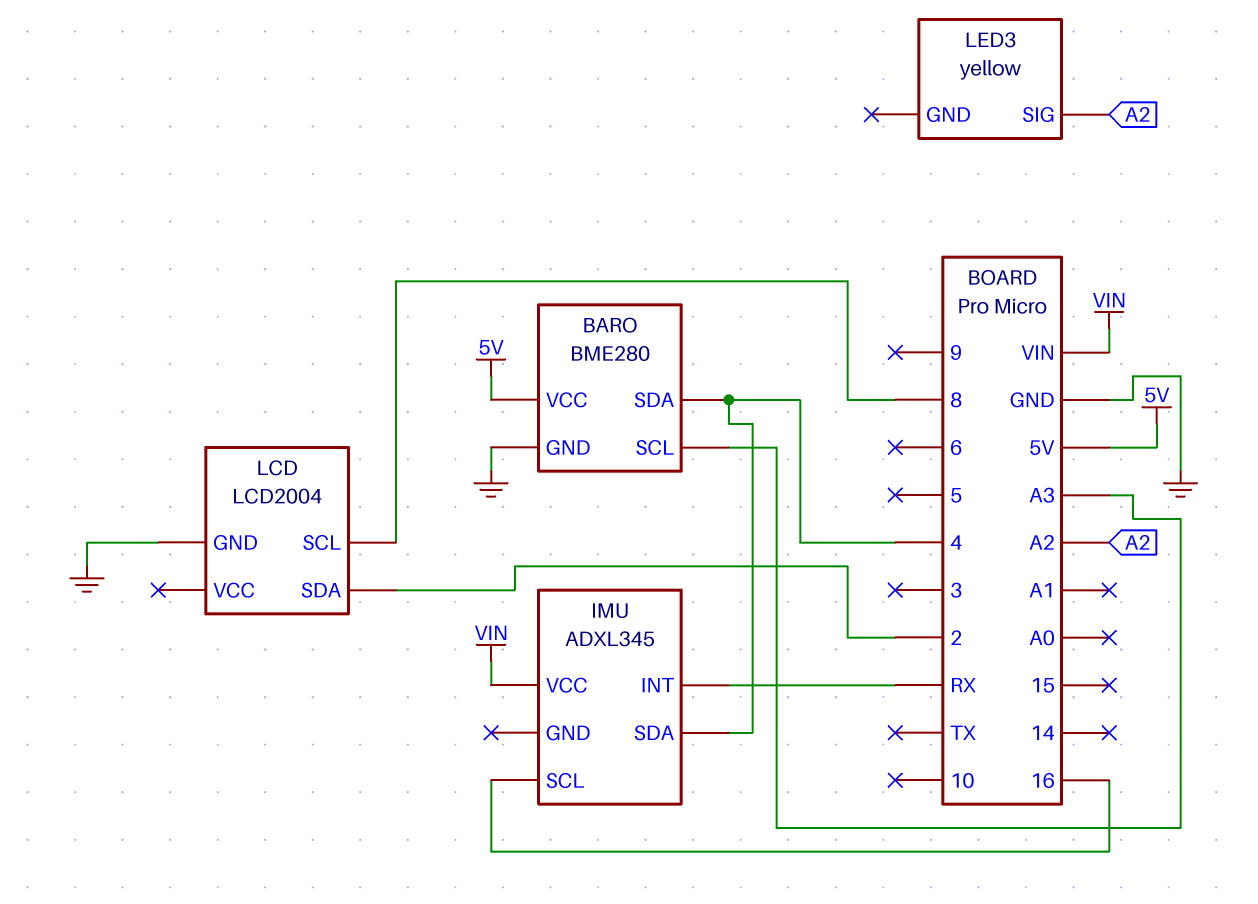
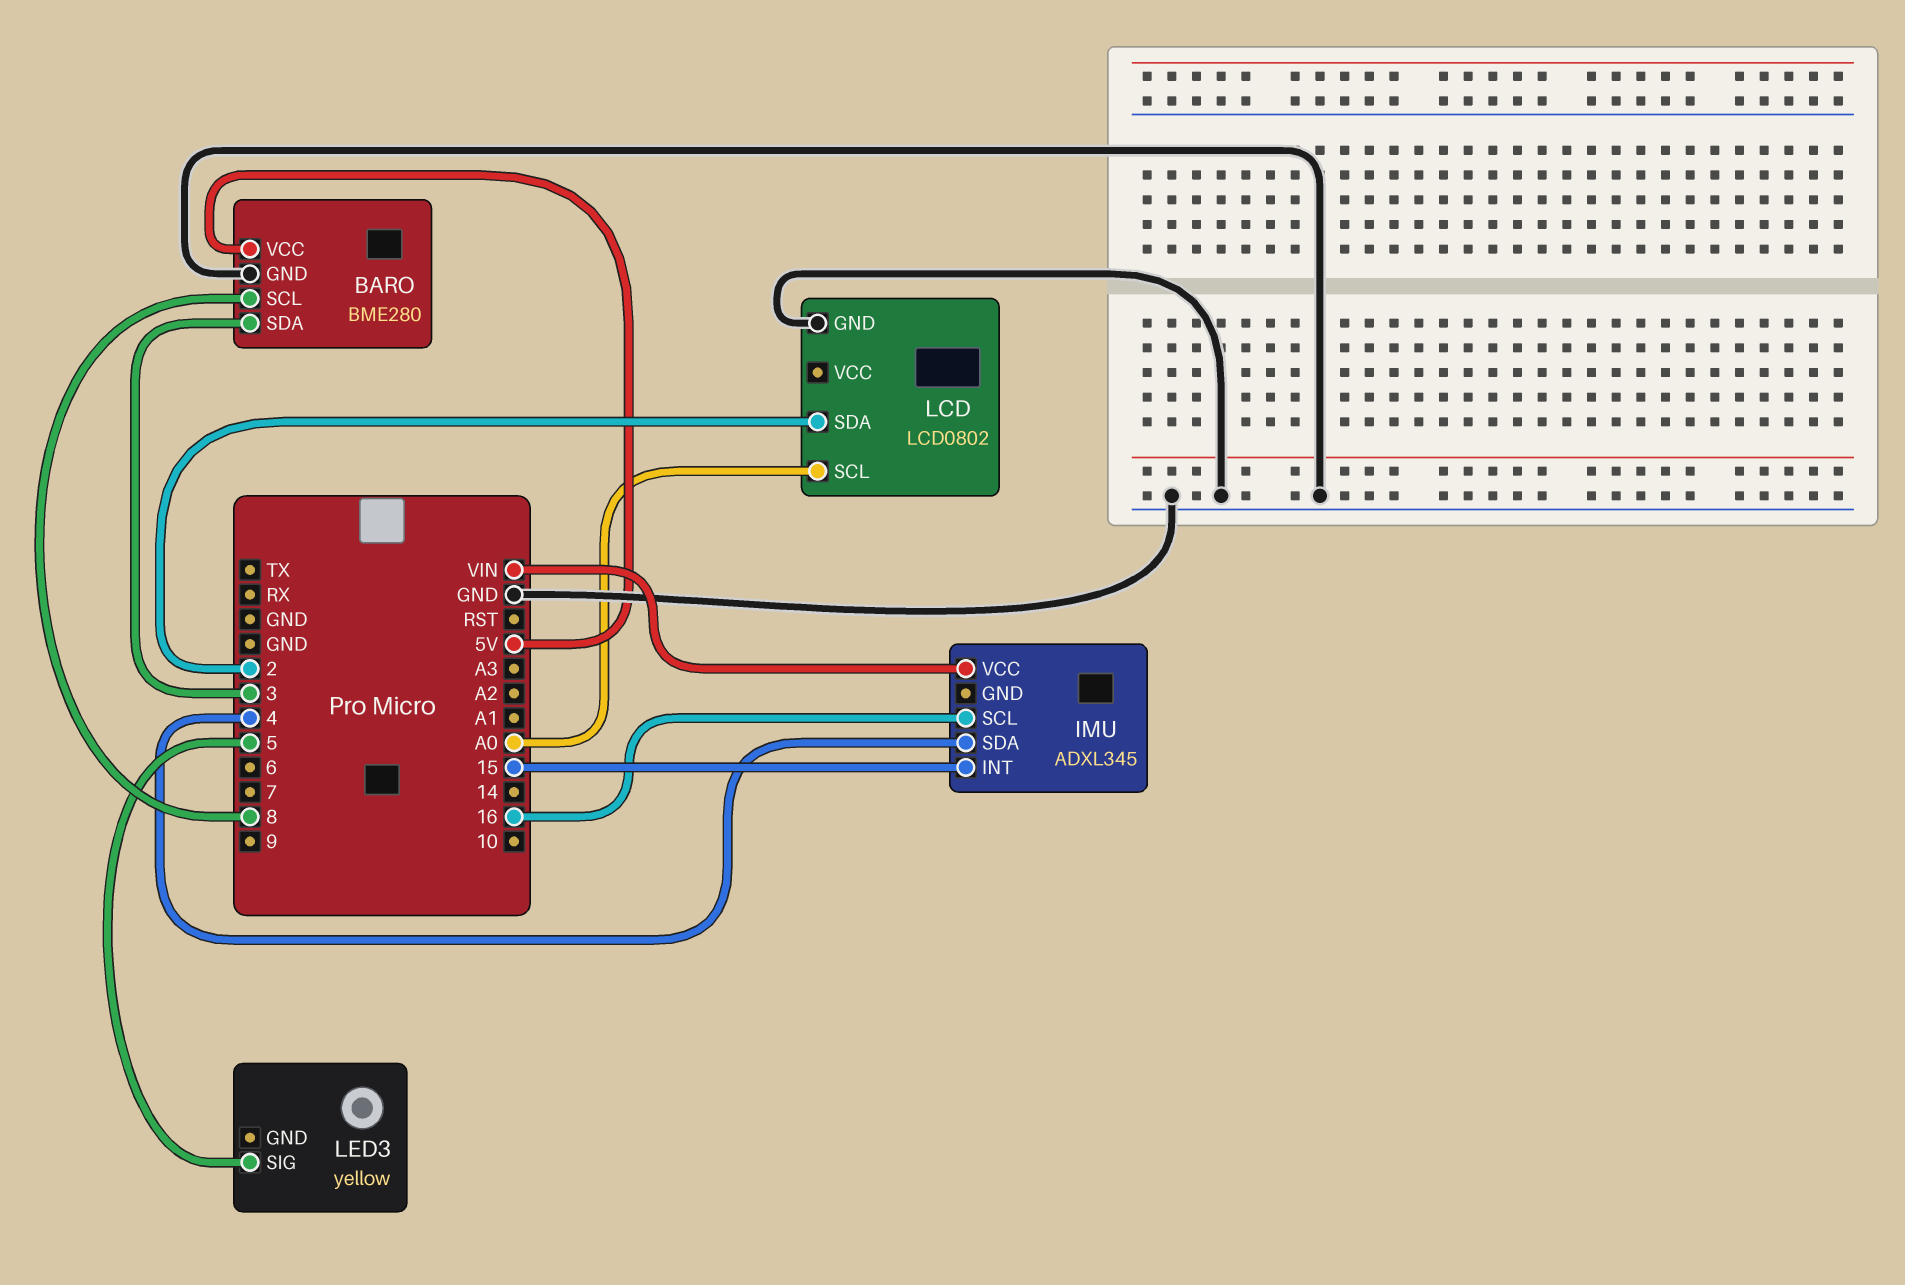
BARO pin SCL: A3 -> 8
BARO pin SDA: 4 -> 3
IMU pin INT: RX -> 15
LCD: LCD2004 -> LCD0802
LCD pin SCL: 8 -> A0
LED3 pin SIG: A2 -> 5

